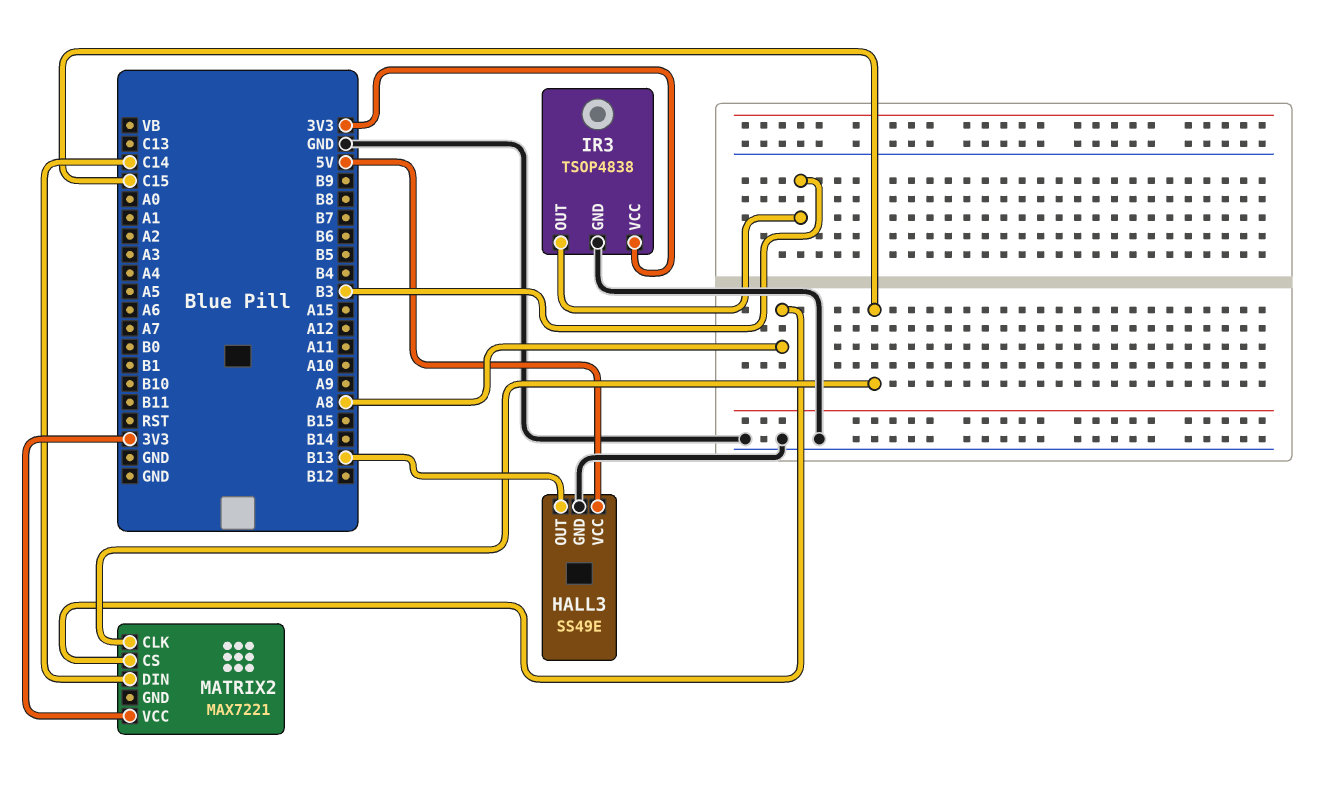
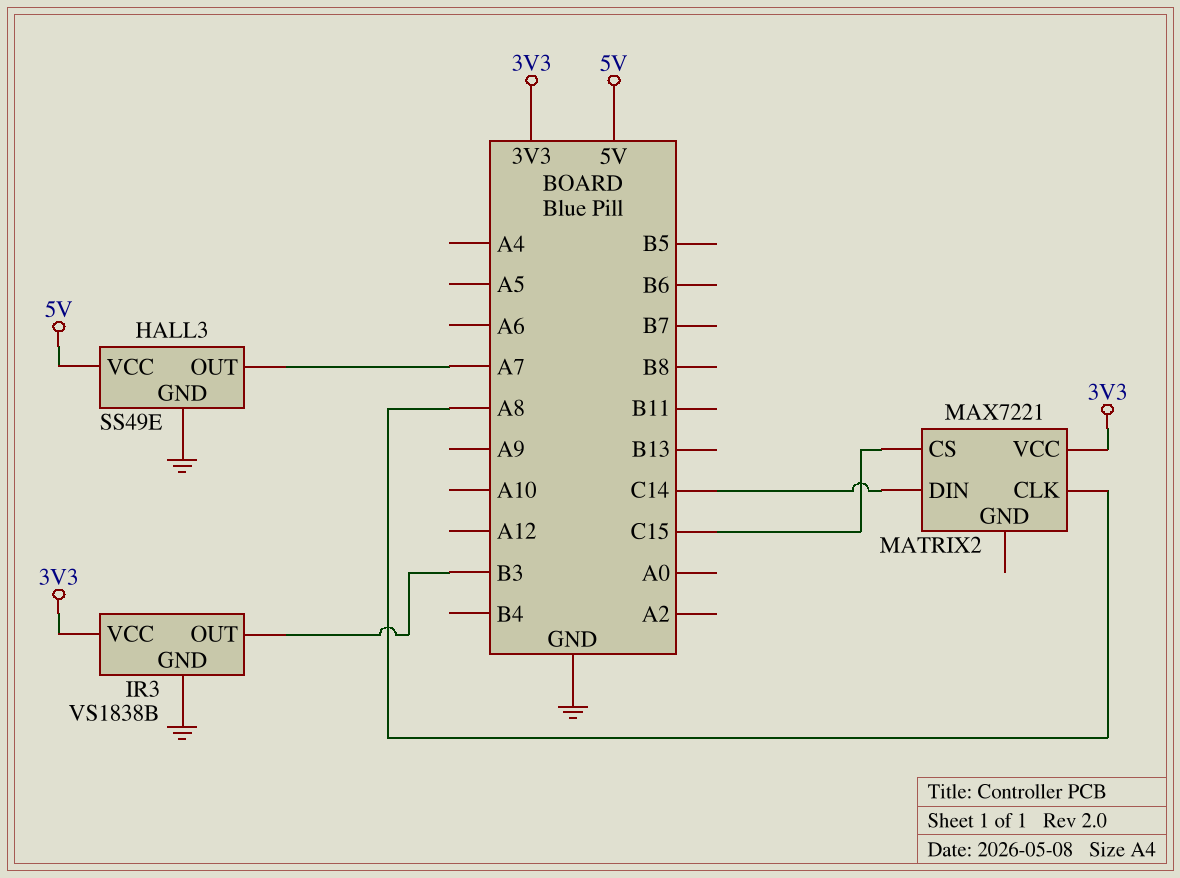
HALL3 pin OUT: B13 -> A7
IR3: TSOP4838 -> VS1838B
MATRIX2 pin CLK: C15 -> A8
MATRIX2 pin CS: A8 -> C15

